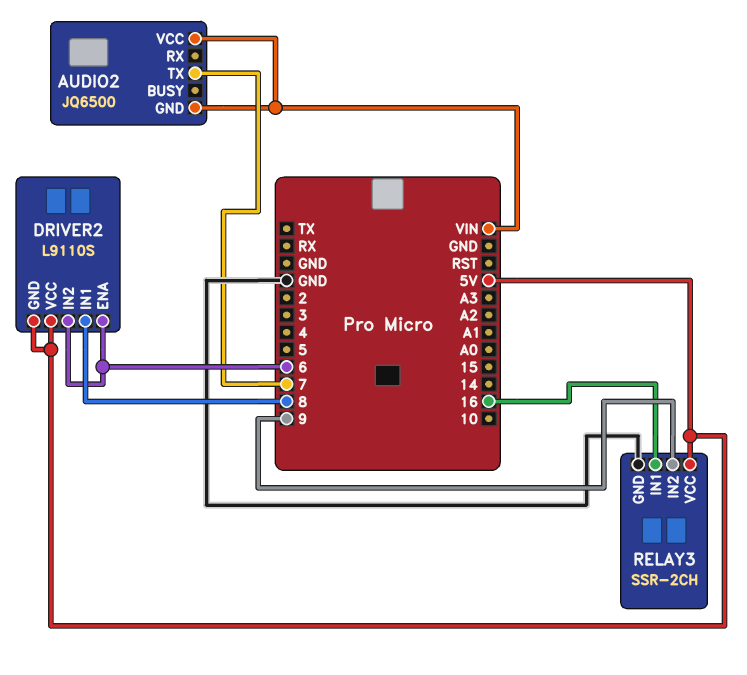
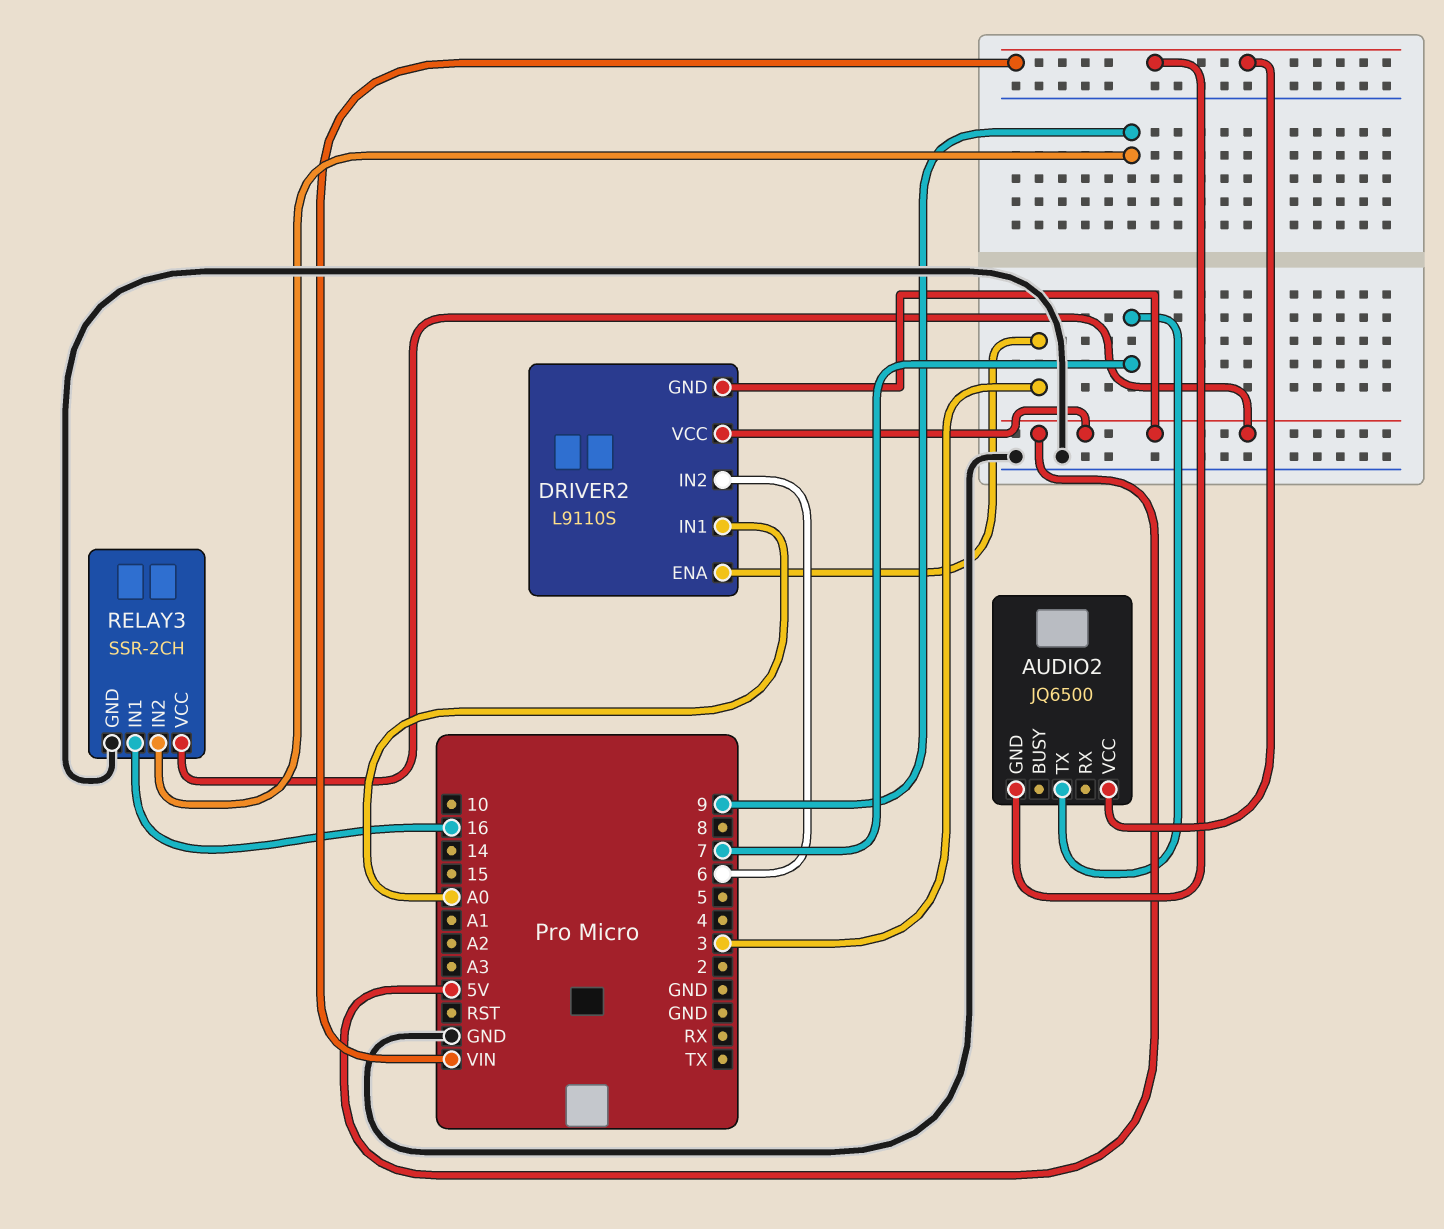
DRIVER2 pin ENA: 6 -> 3
DRIVER2 pin IN1: 8 -> A0

